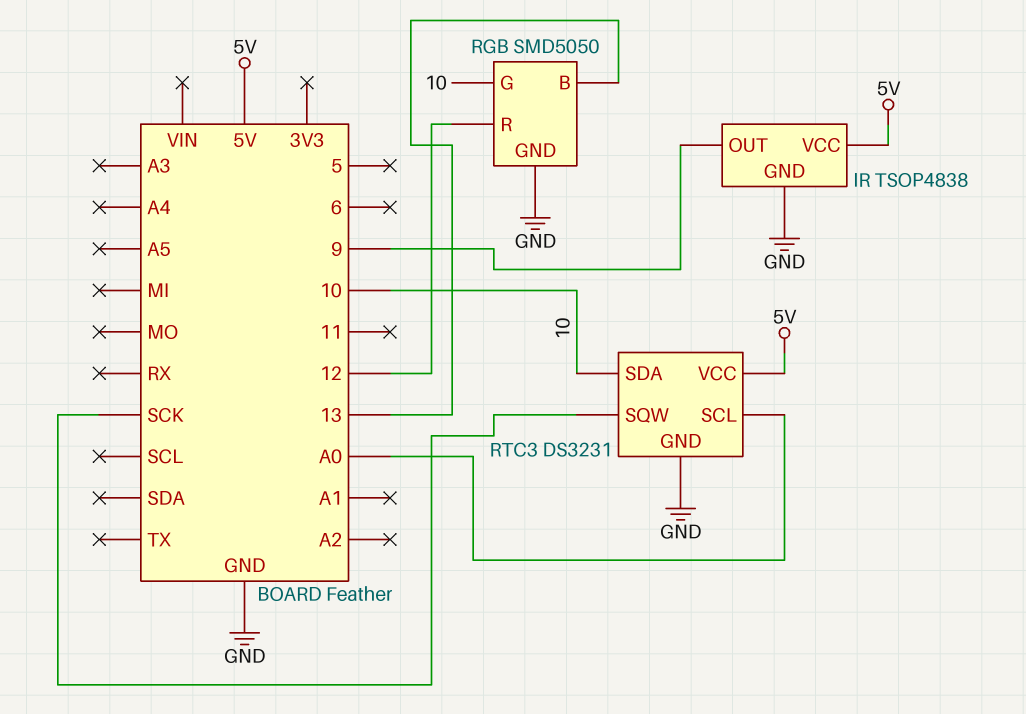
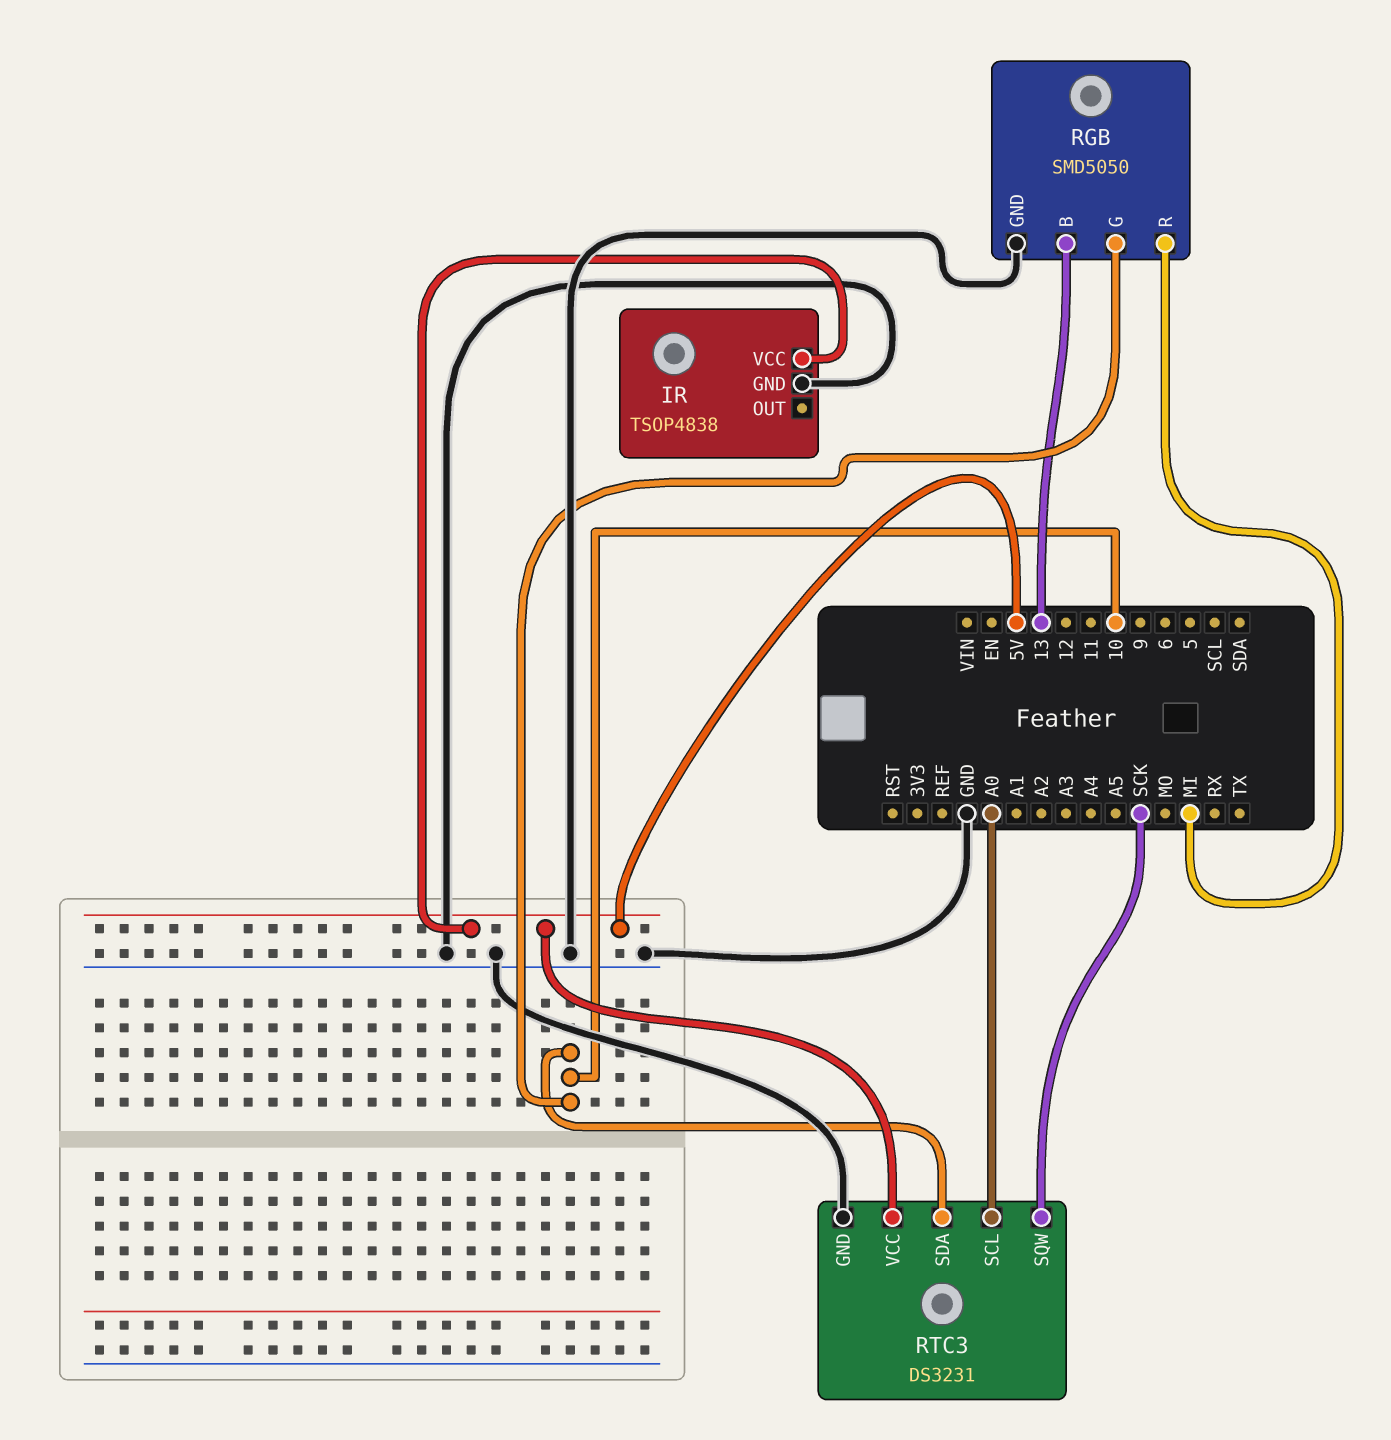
IR pin OUT: 9 -> none
RGB pin R: 12 -> MI

